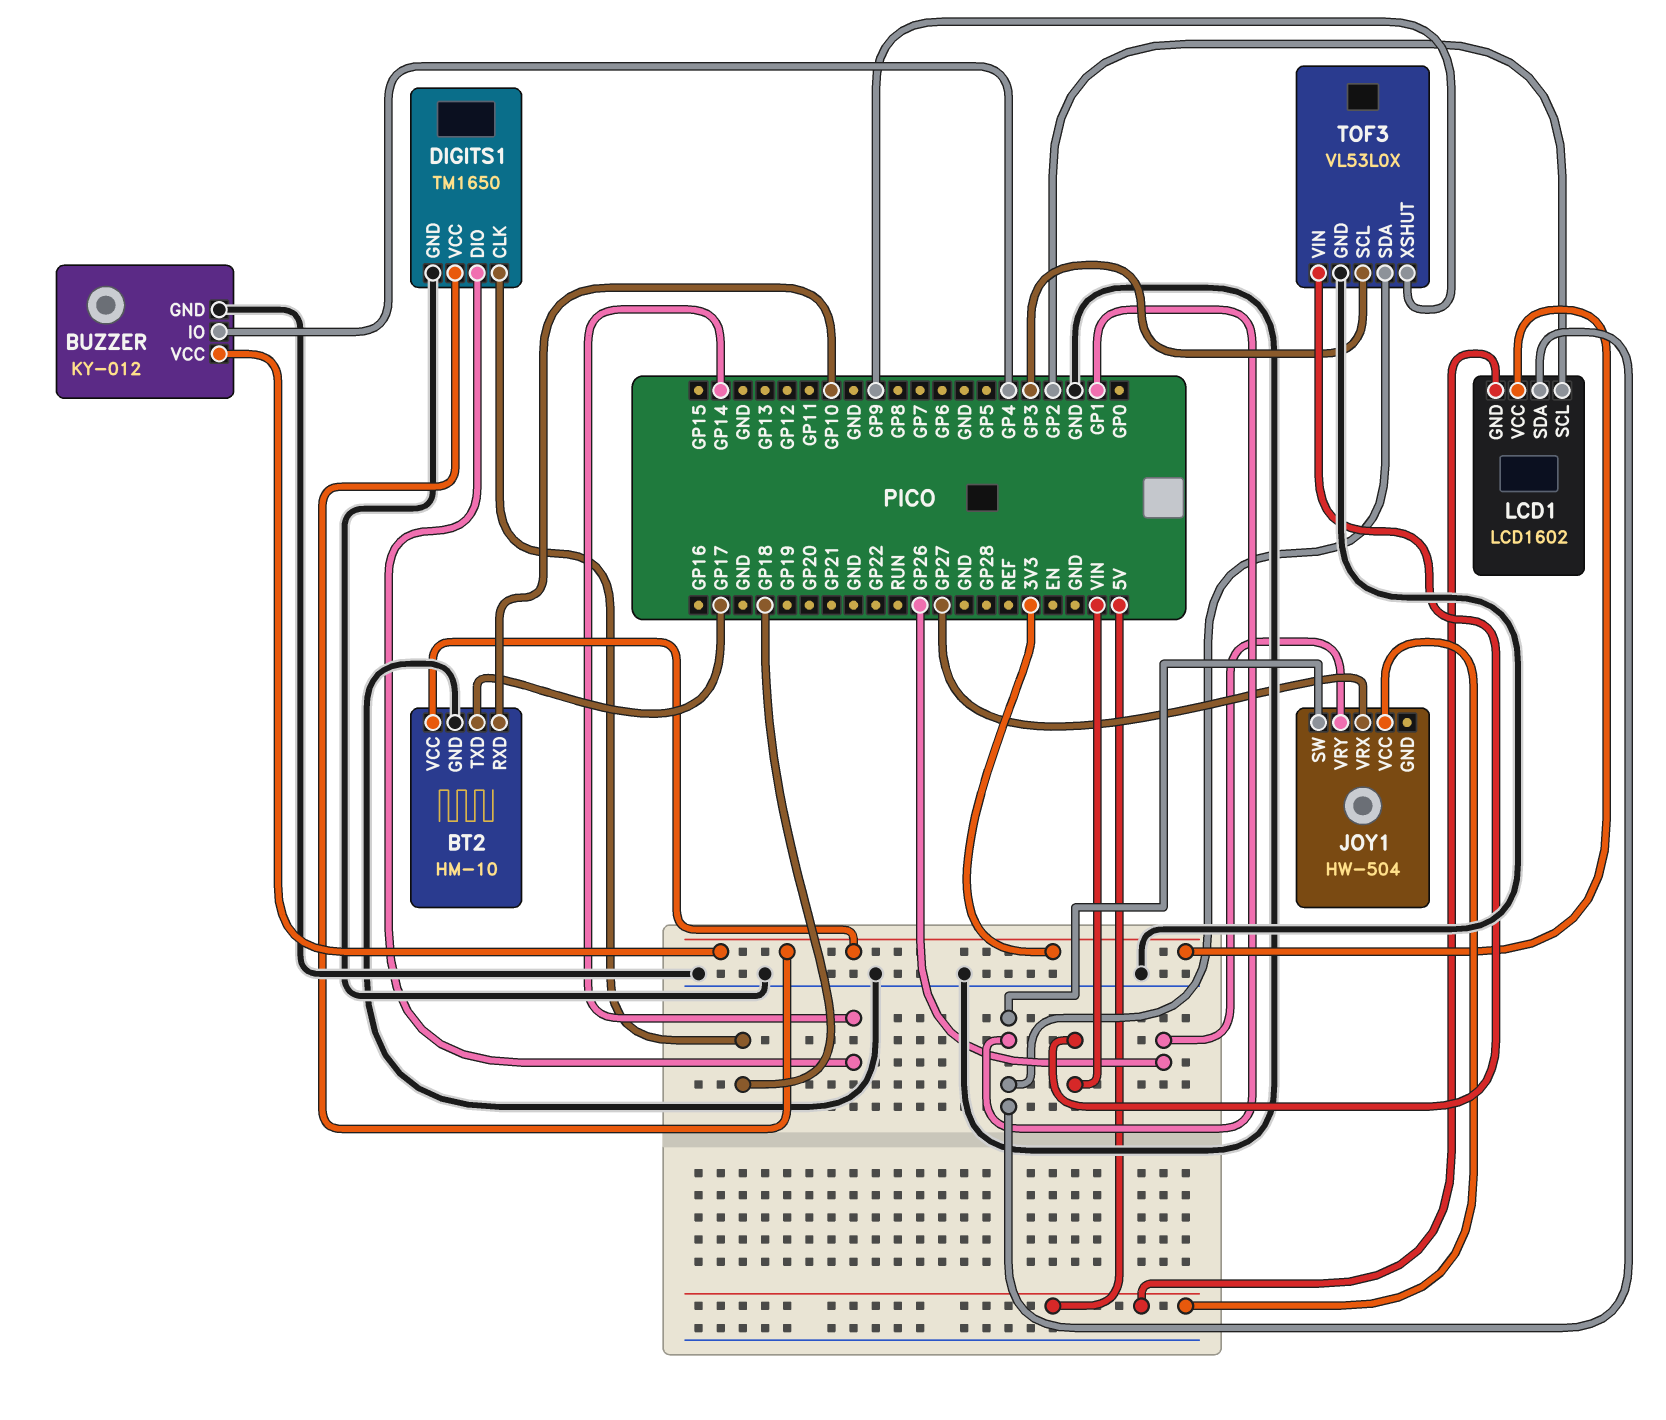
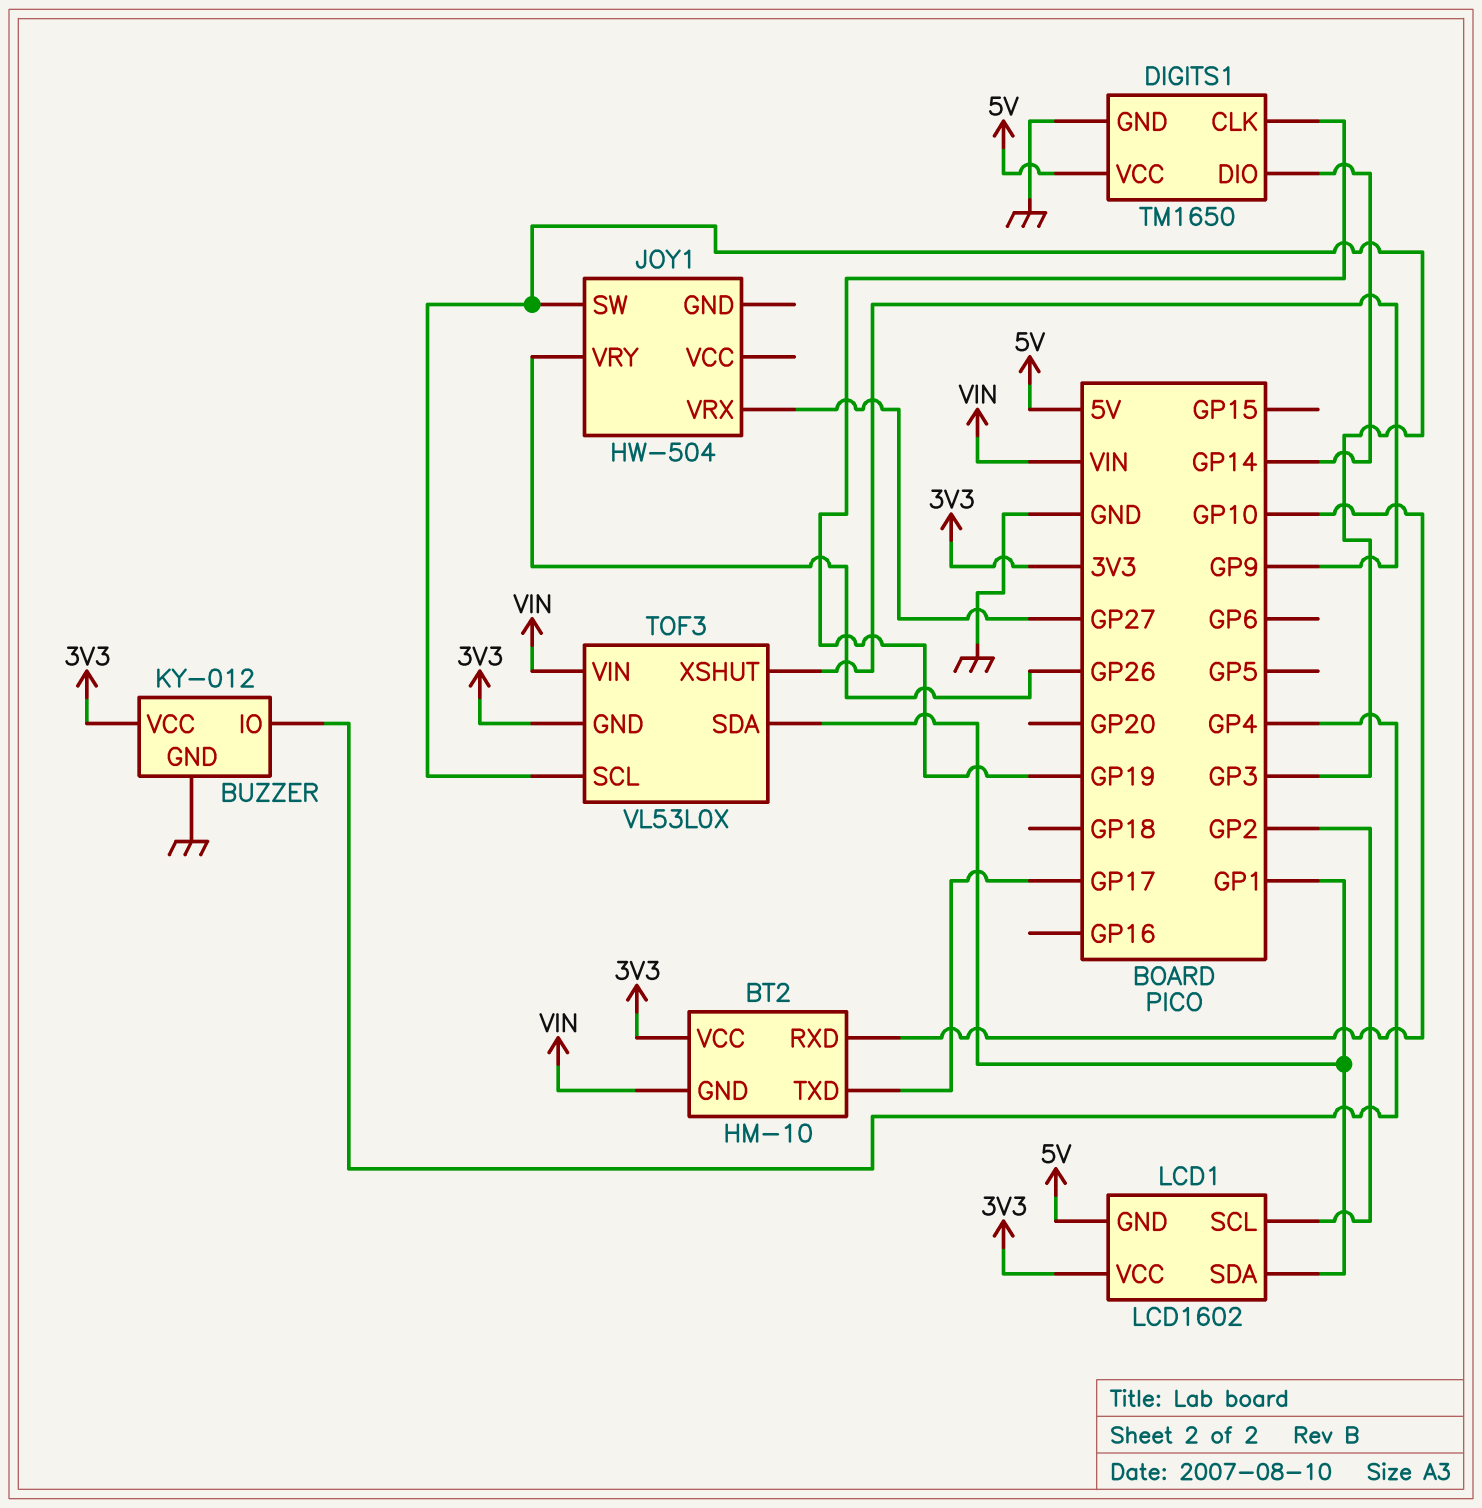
BT2 pin GND: GND -> VIN
DIGITS1 pin CLK: GP18 -> GP19
DIGITS1 pin VCC: 3V3 -> 5V
JOY1 pin SW: GP1 -> GP3
JOY1 pin VCC: 5V -> none
TOF3 pin GND: GND -> 3V3

